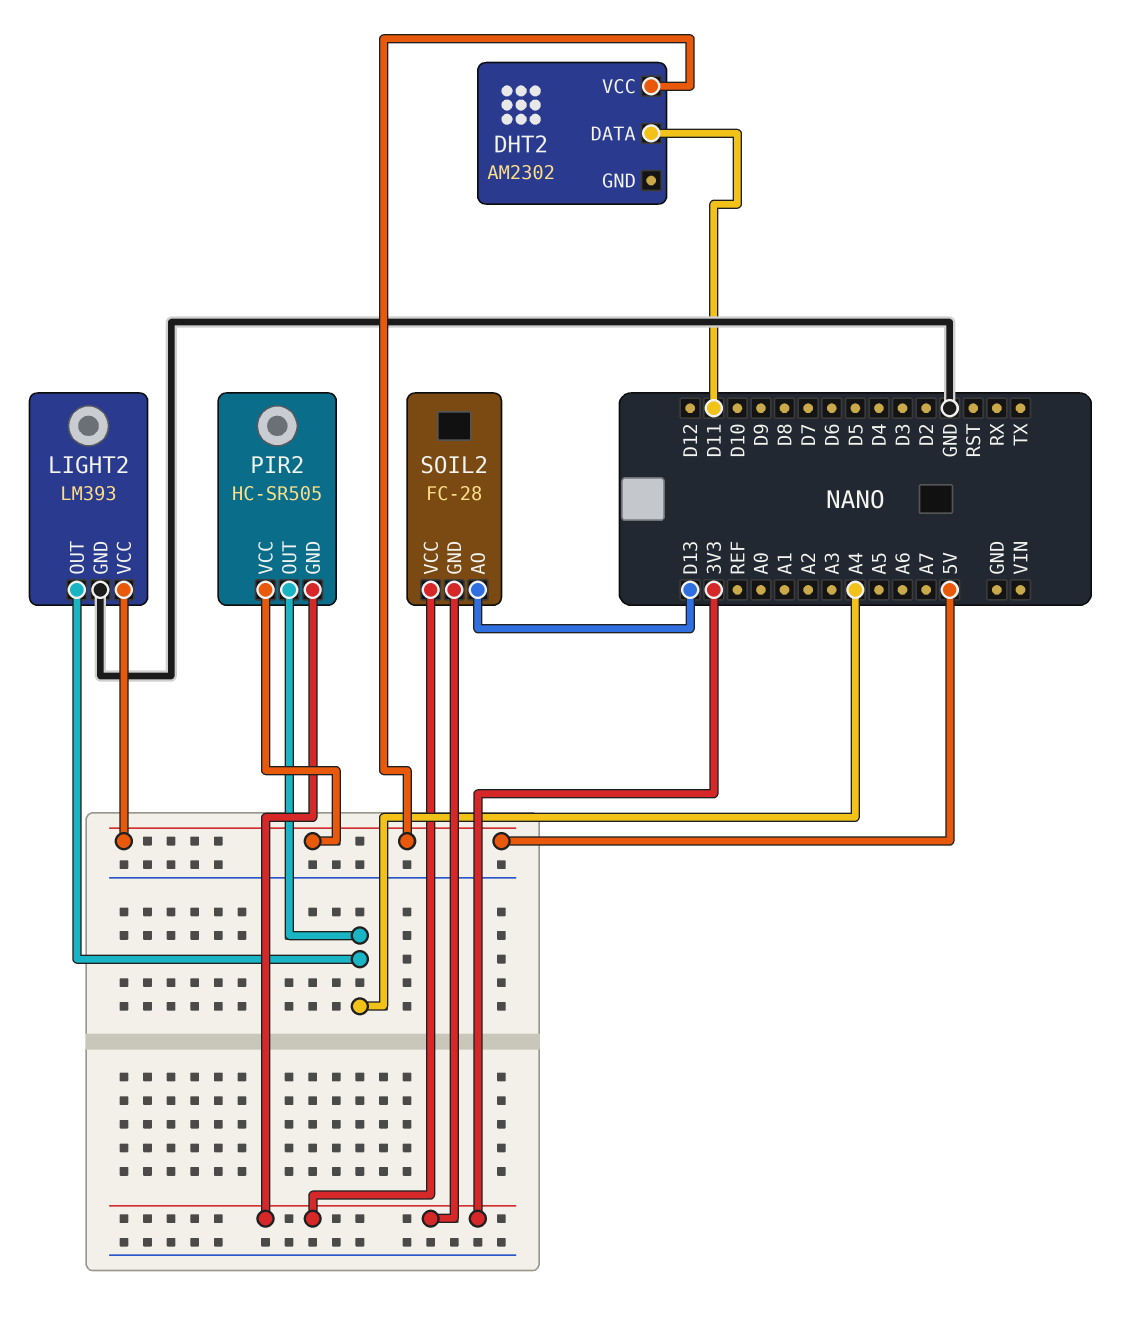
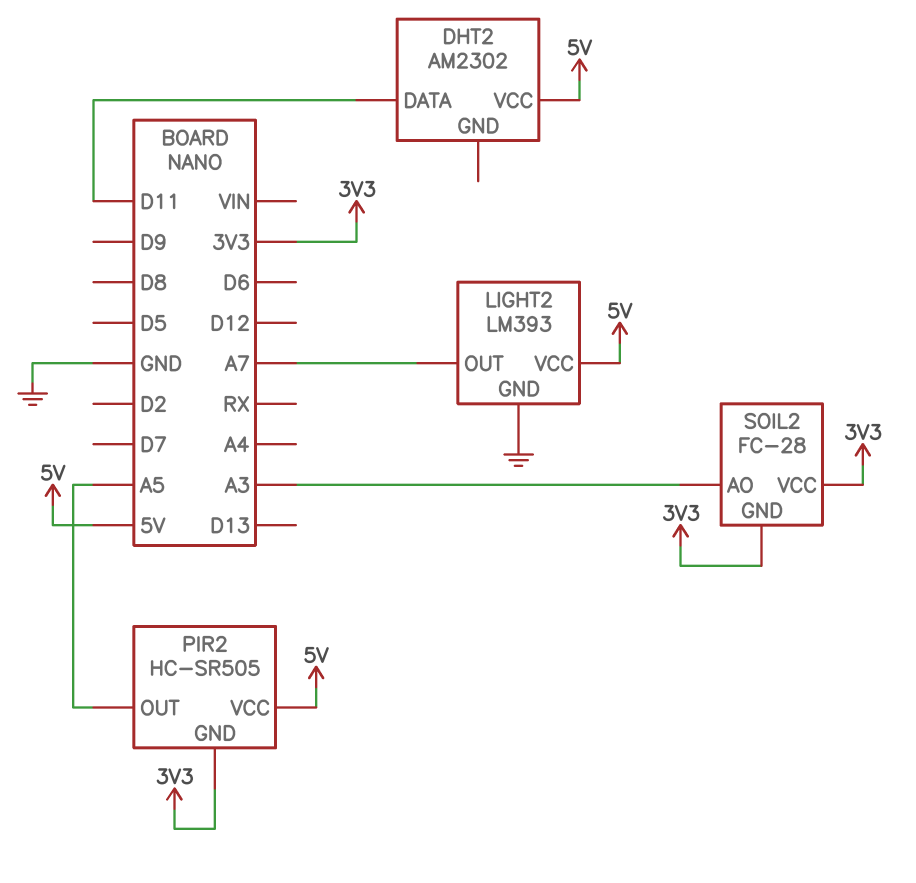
LIGHT2 pin OUT: A4 -> A7
PIR2 pin OUT: A4 -> A5
SOIL2 pin AO: D13 -> A3

